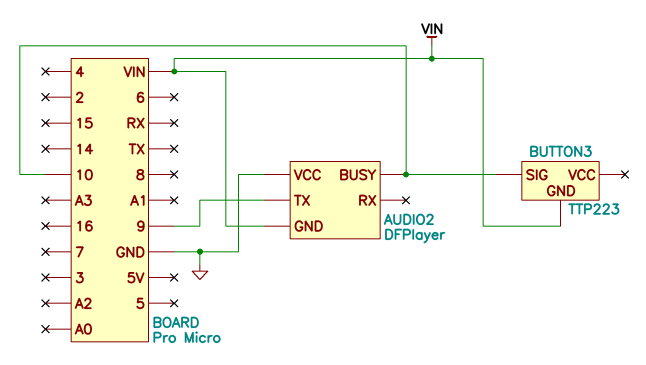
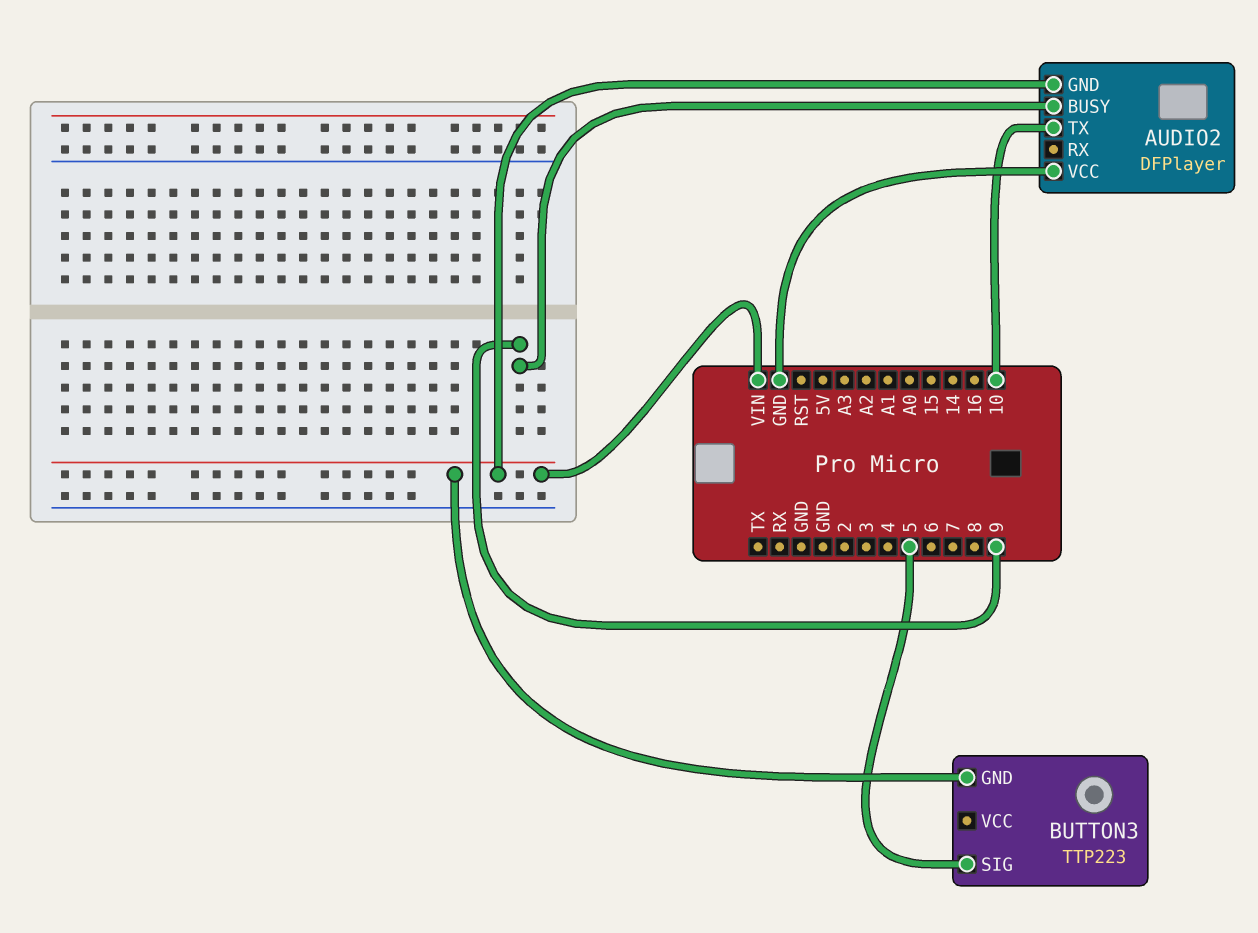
AUDIO2 pin BUSY: 10 -> 9
AUDIO2 pin TX: 9 -> 10
BUTTON3 pin SIG: 10 -> 5

